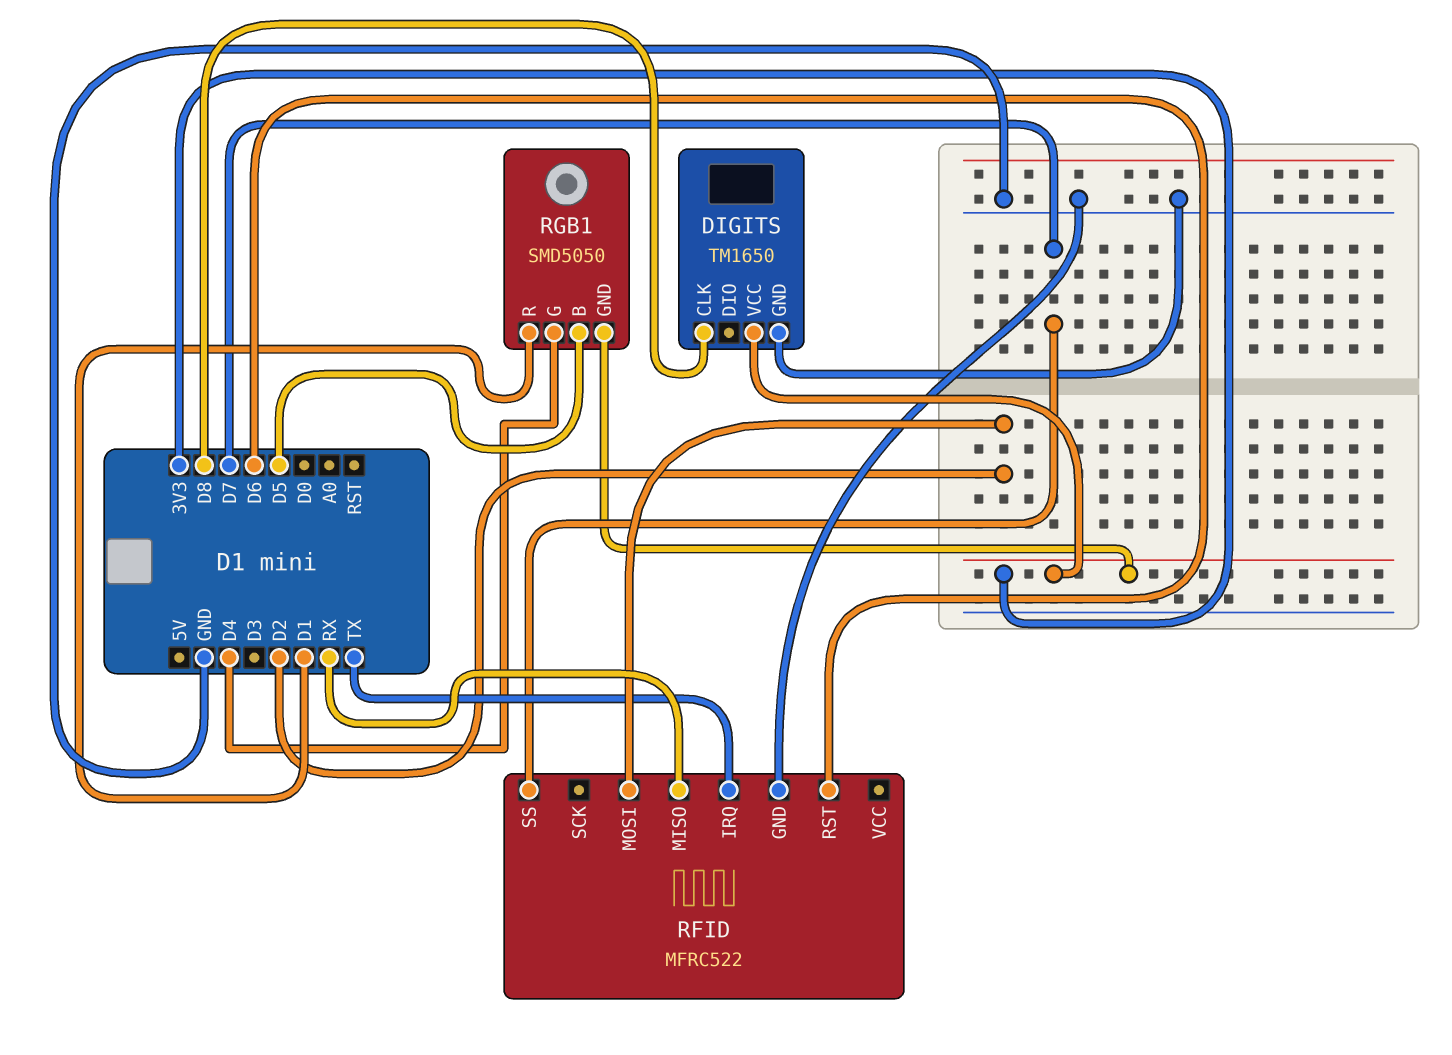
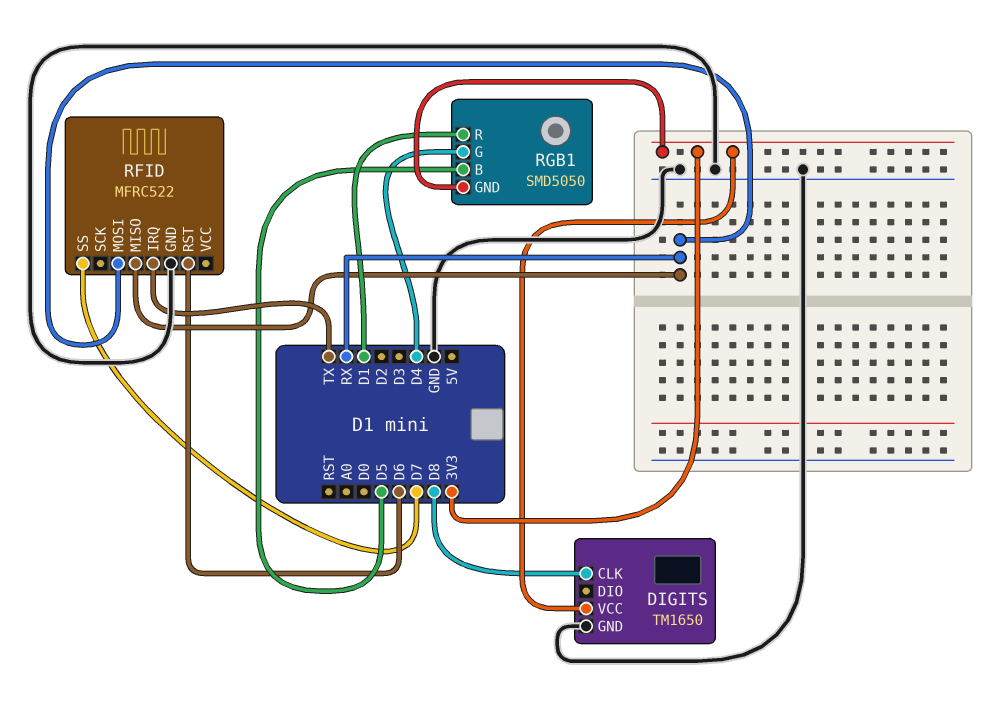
RFID pin MOSI: D2 -> RX

